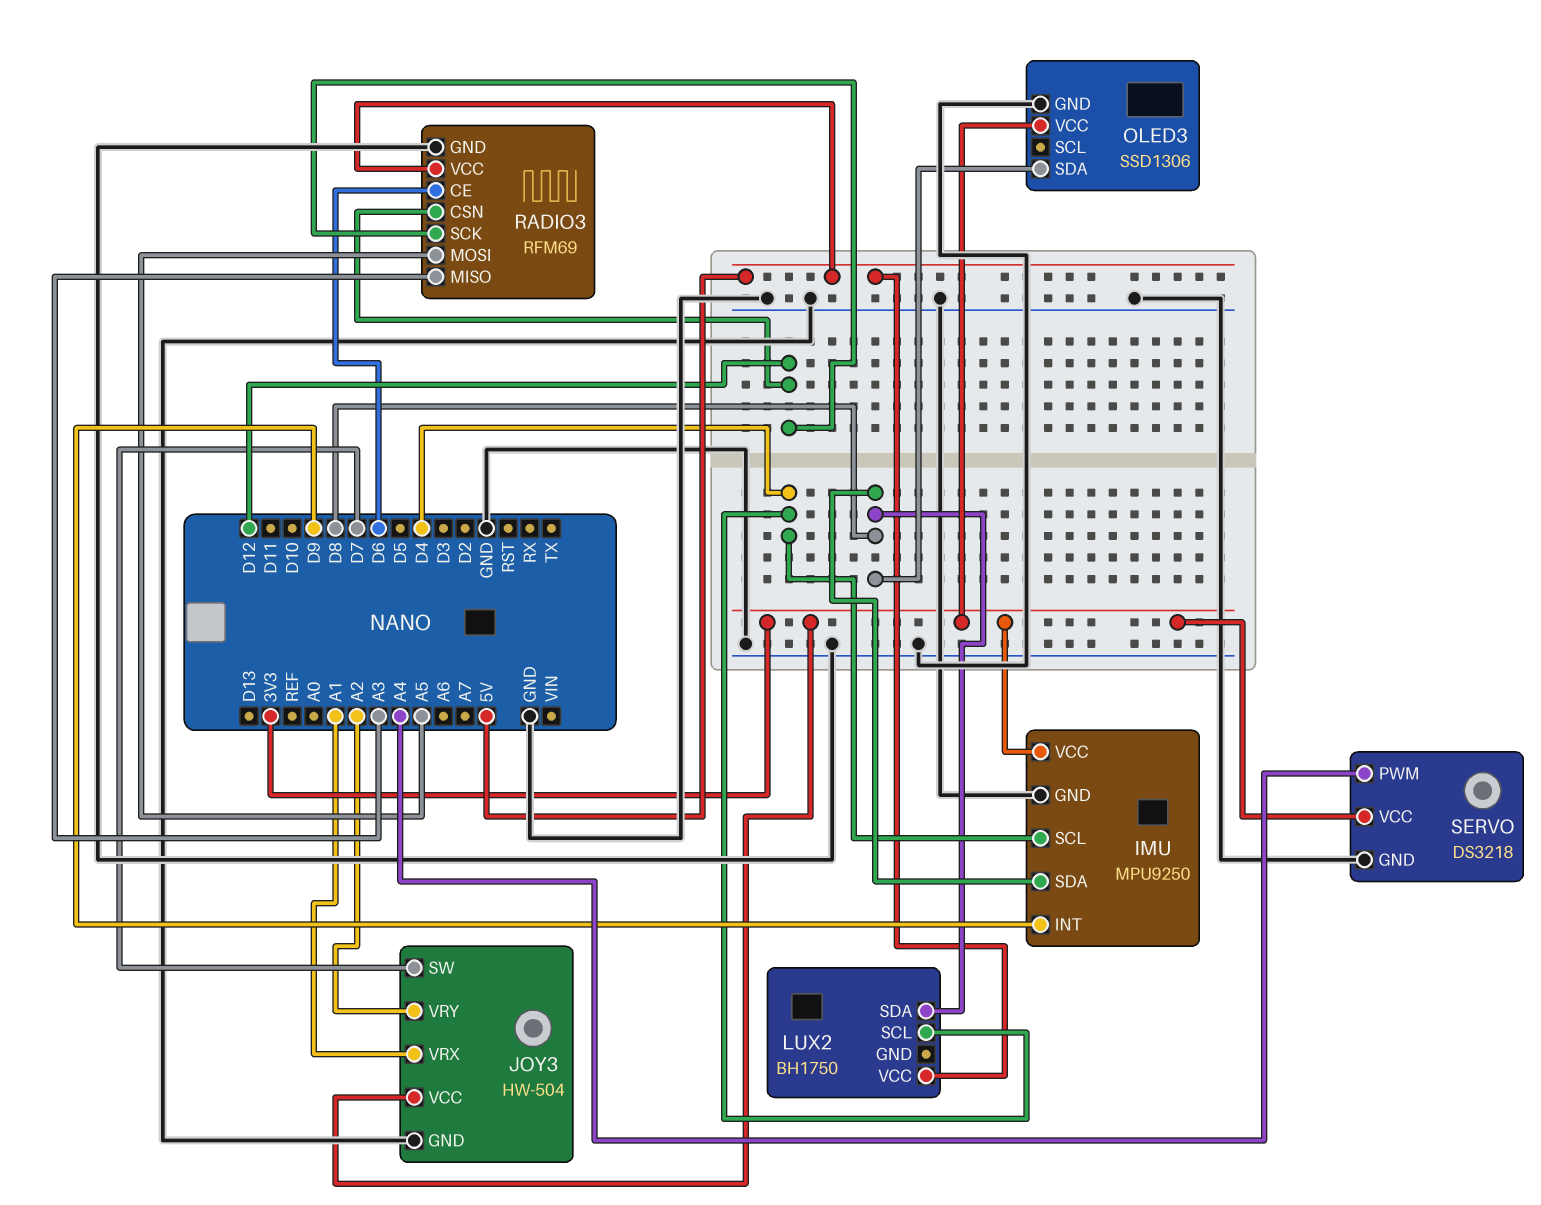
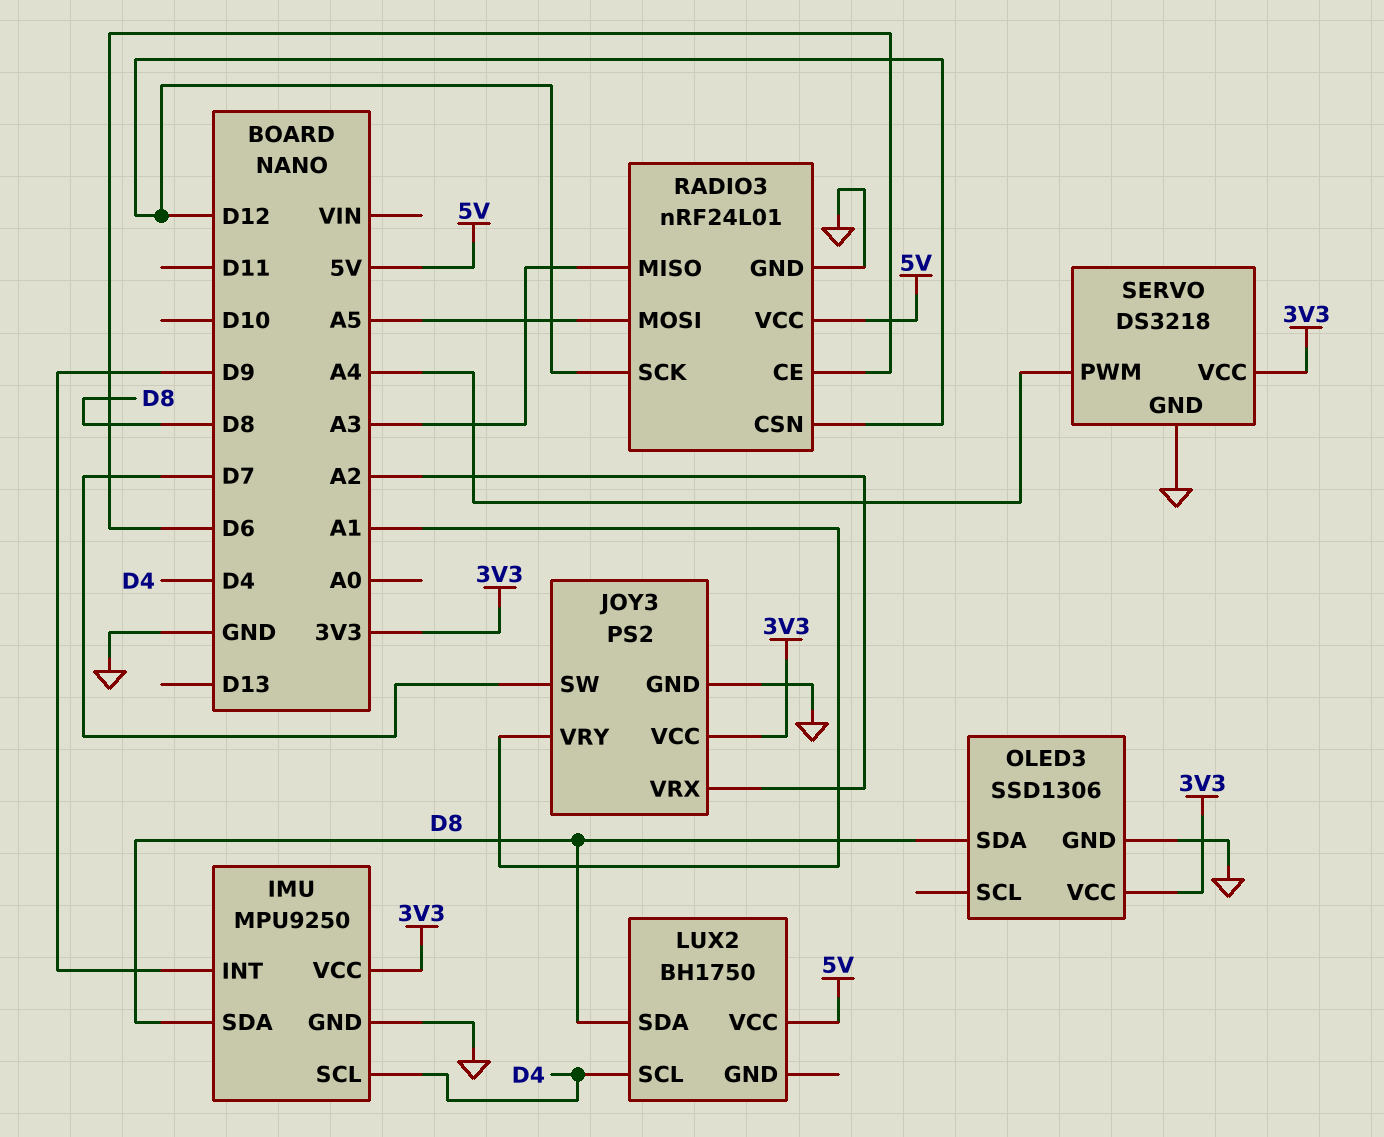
JOY3: HW-504 -> PS2
JOY3 pin VRX: A1 -> A2
JOY3 pin VRY: A2 -> A1
RADIO3: RFM69 -> nRF24L01

